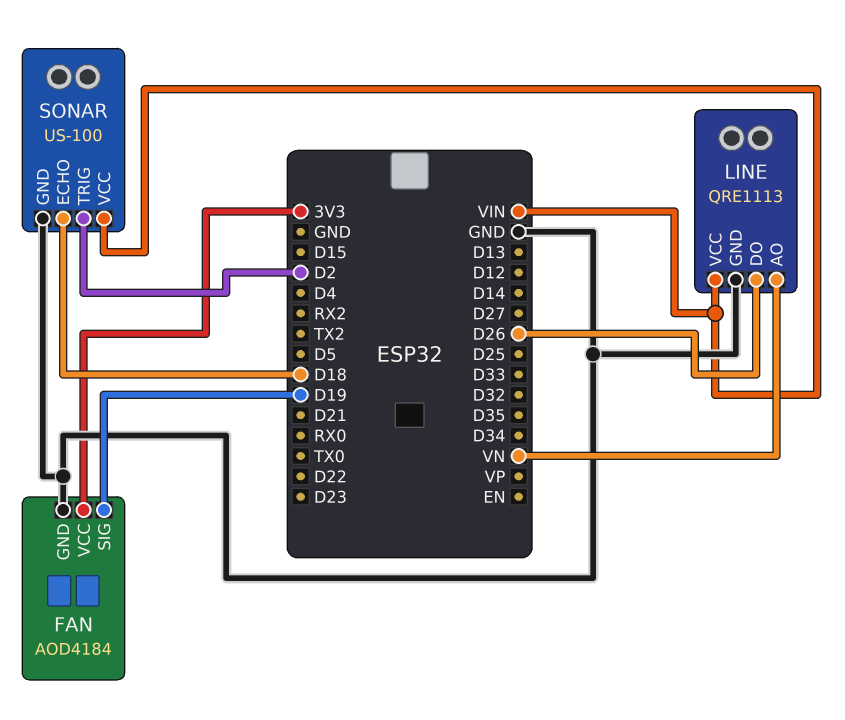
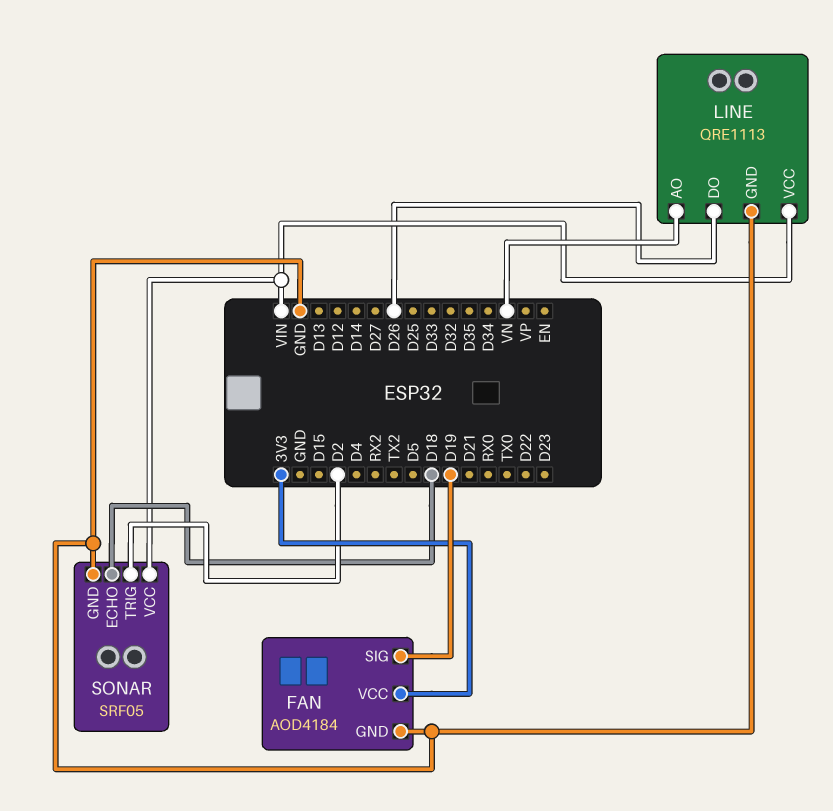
SONAR: US-100 -> SRF05

